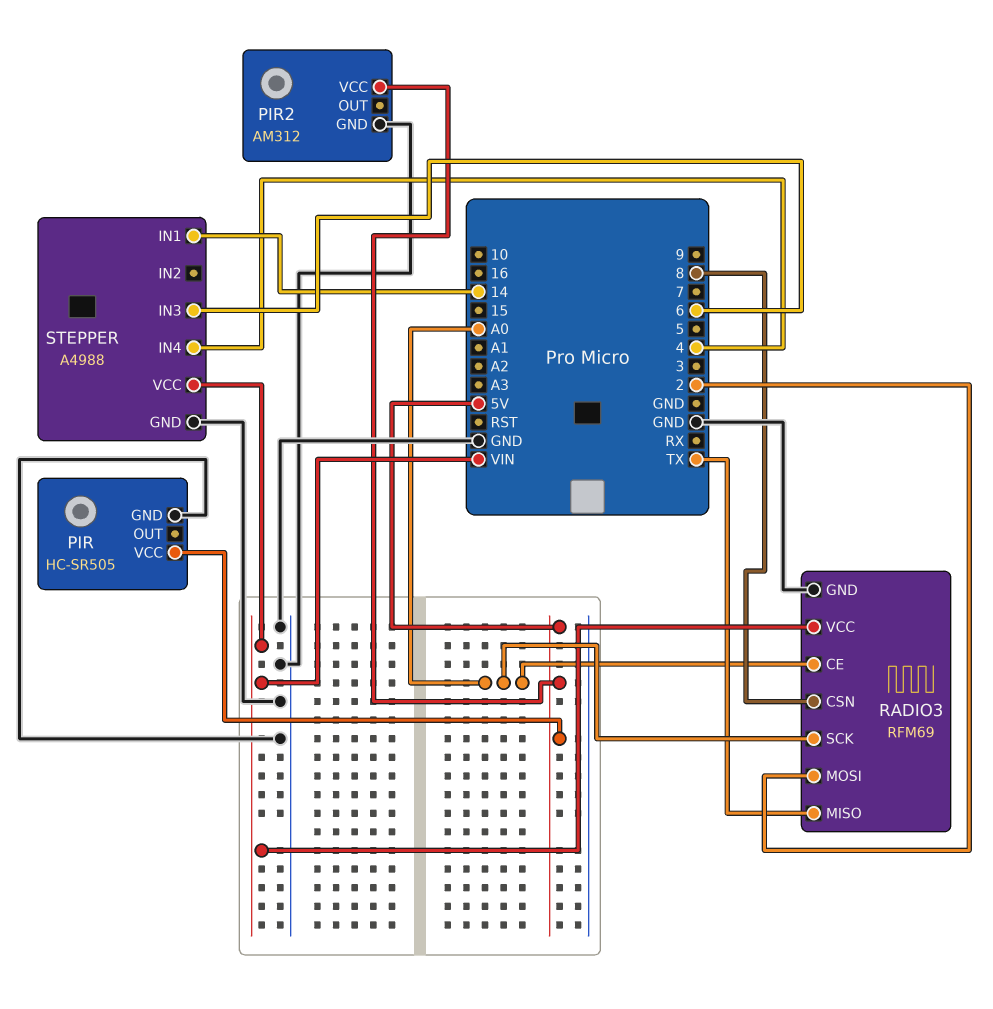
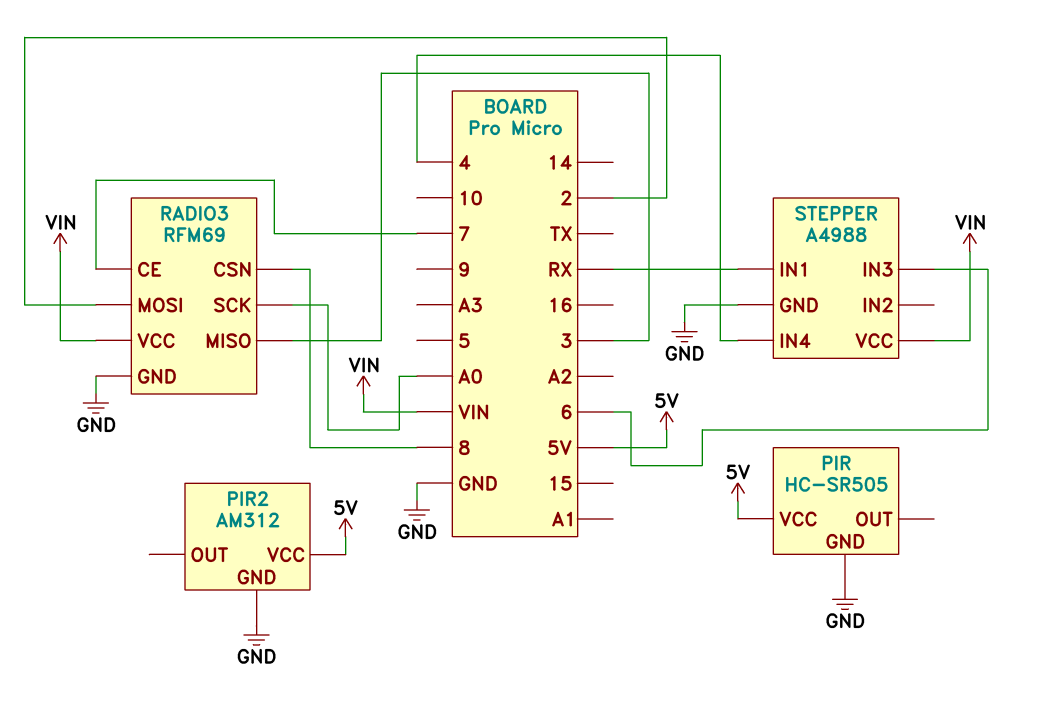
RADIO3 pin CE: A0 -> 7
RADIO3 pin MISO: TX -> 3
STEPPER pin IN1: 14 -> RX

